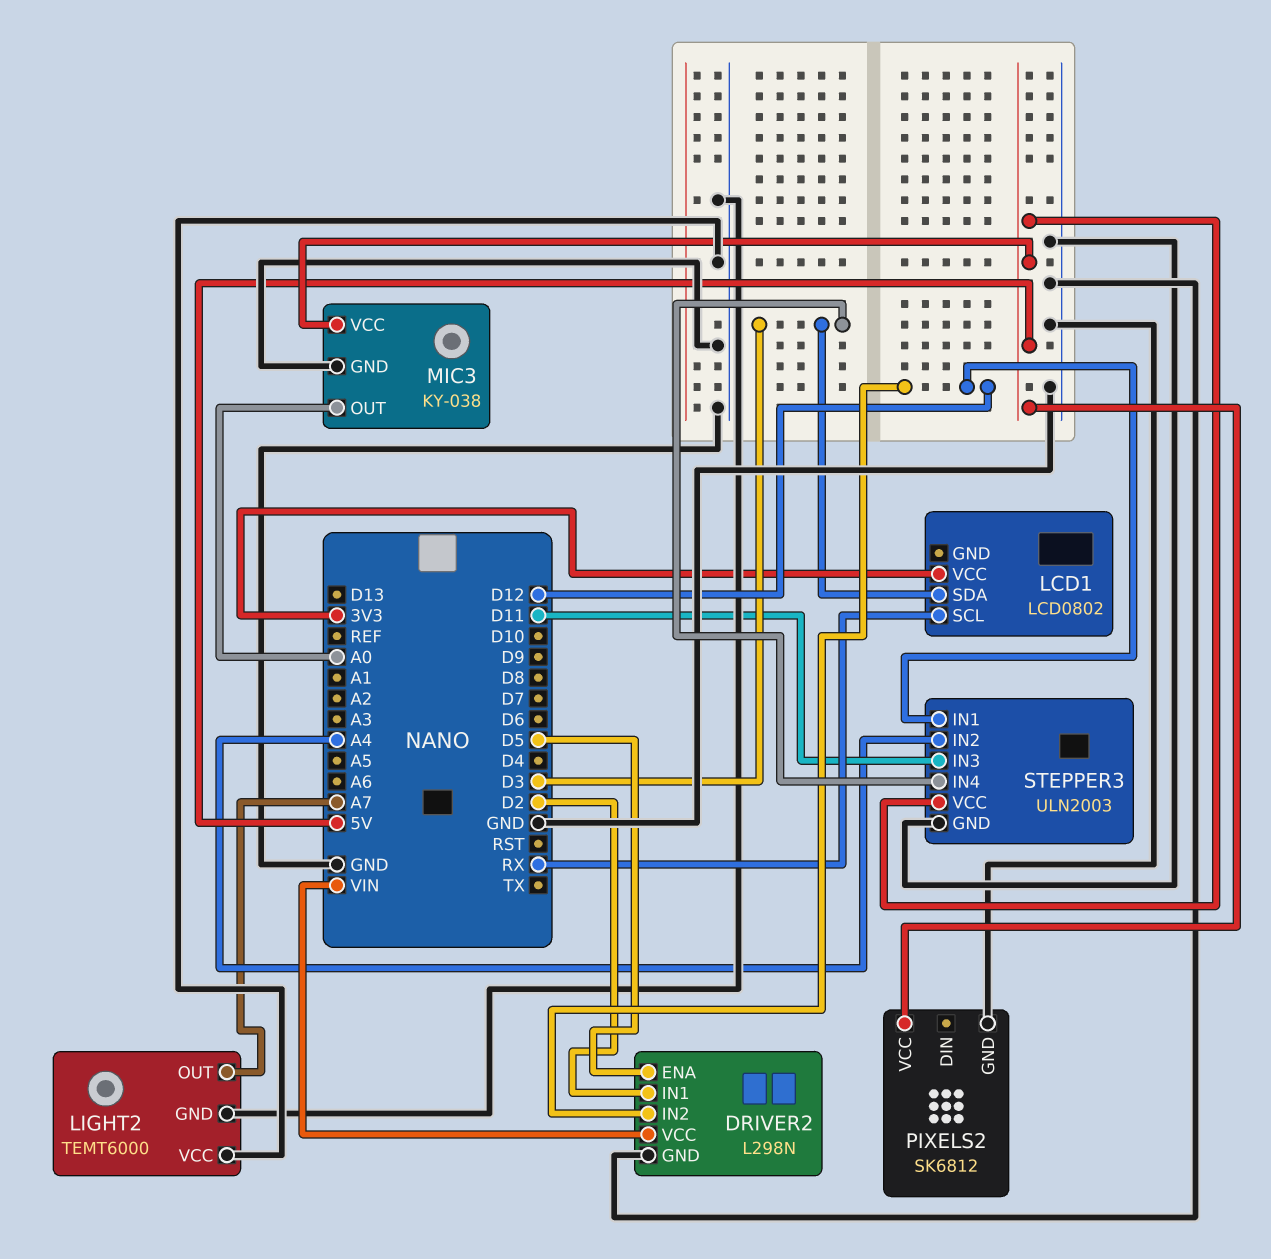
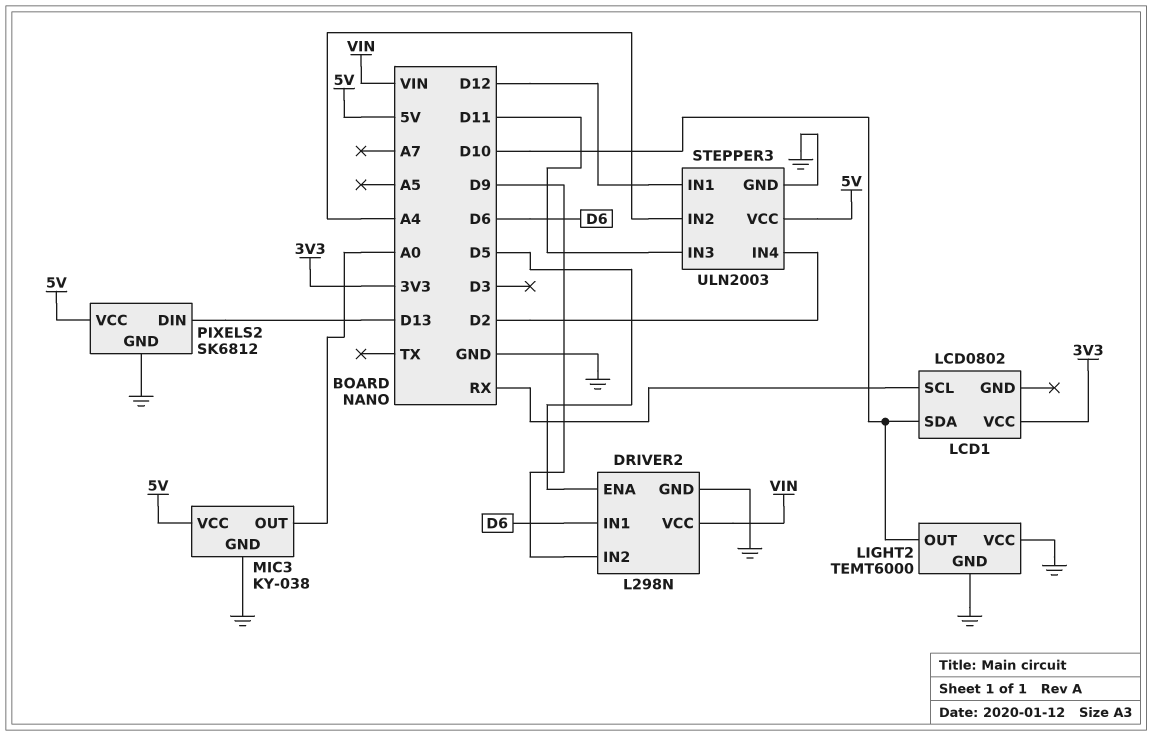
DRIVER2 pin IN1: D2 -> D6
DRIVER2 pin IN2: D12 -> D9
LCD1 pin SDA: D3 -> D10
LIGHT2 pin OUT: A7 -> D10
PIXELS2 pin DIN: none -> D13
STEPPER3 pin IN4: D3 -> D2

